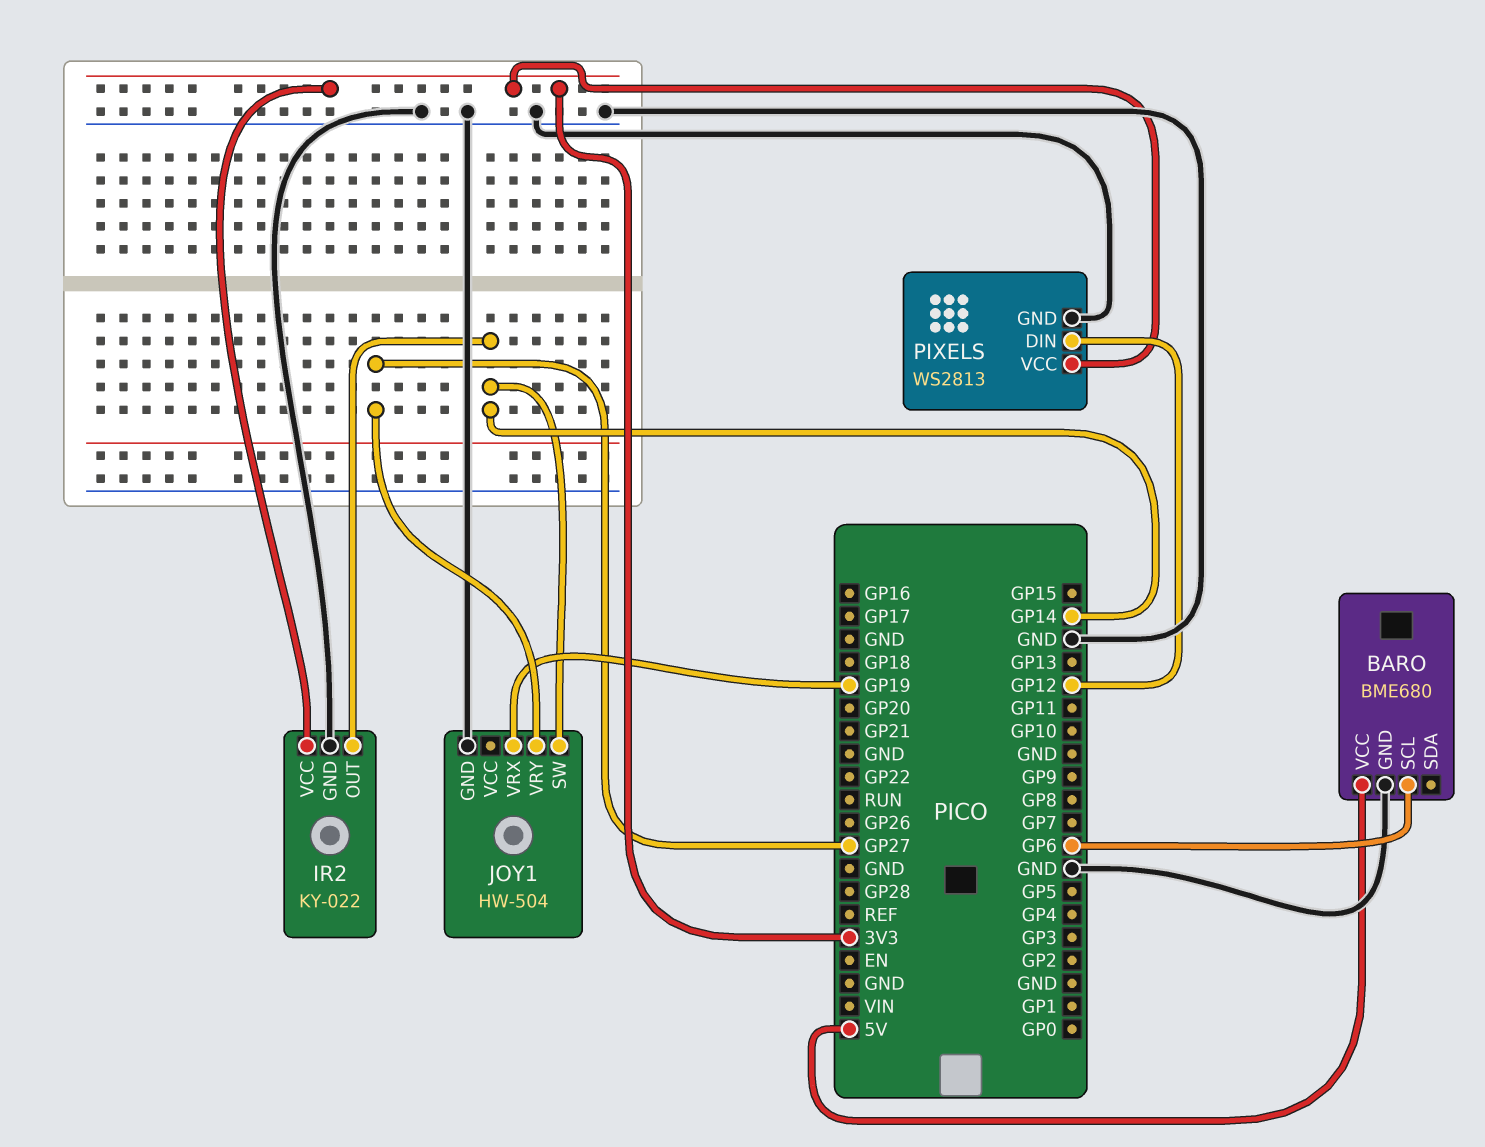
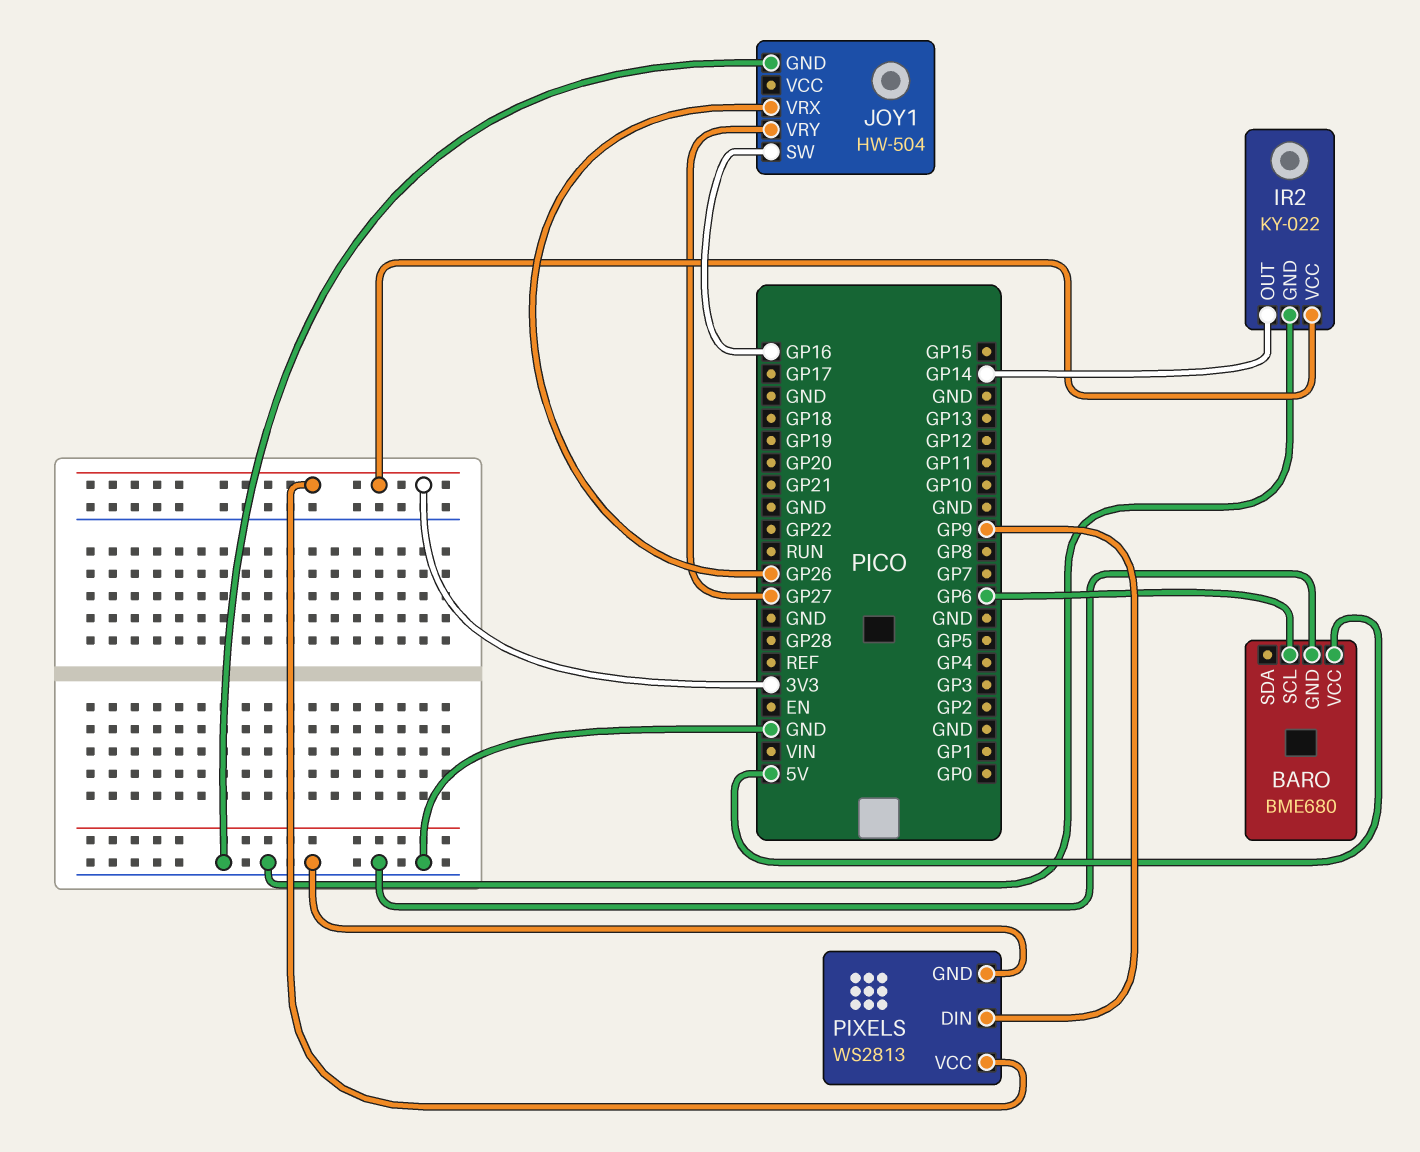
JOY1 pin SW: GP14 -> GP16
JOY1 pin VRX: GP19 -> GP26
PIXELS pin DIN: GP12 -> GP9

